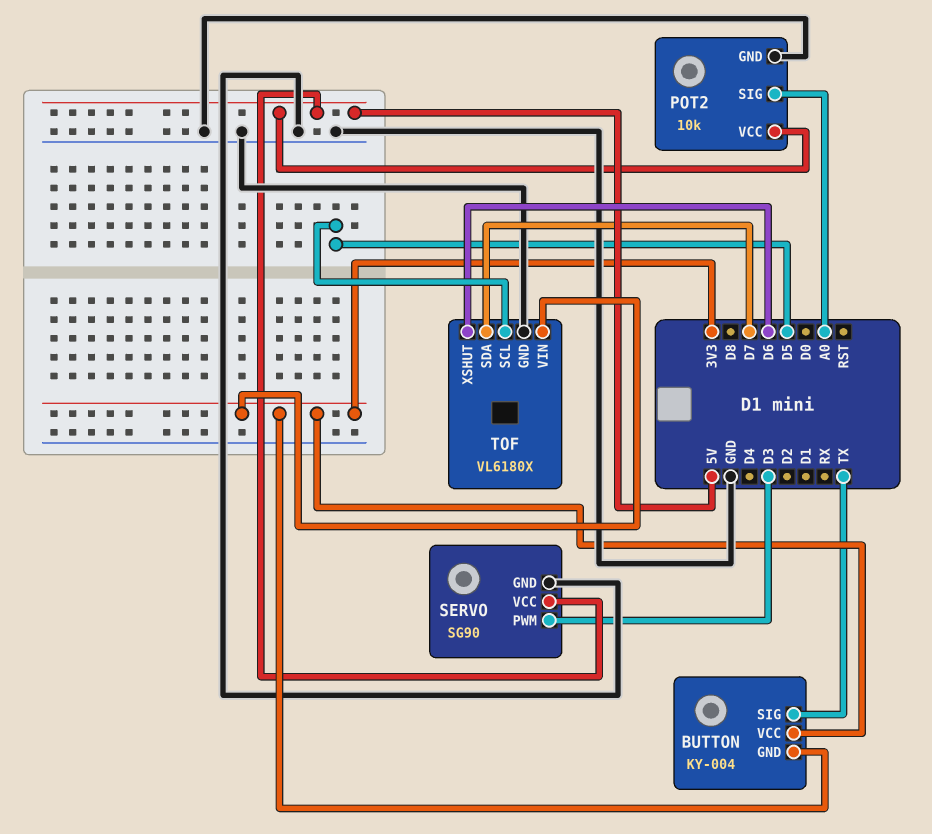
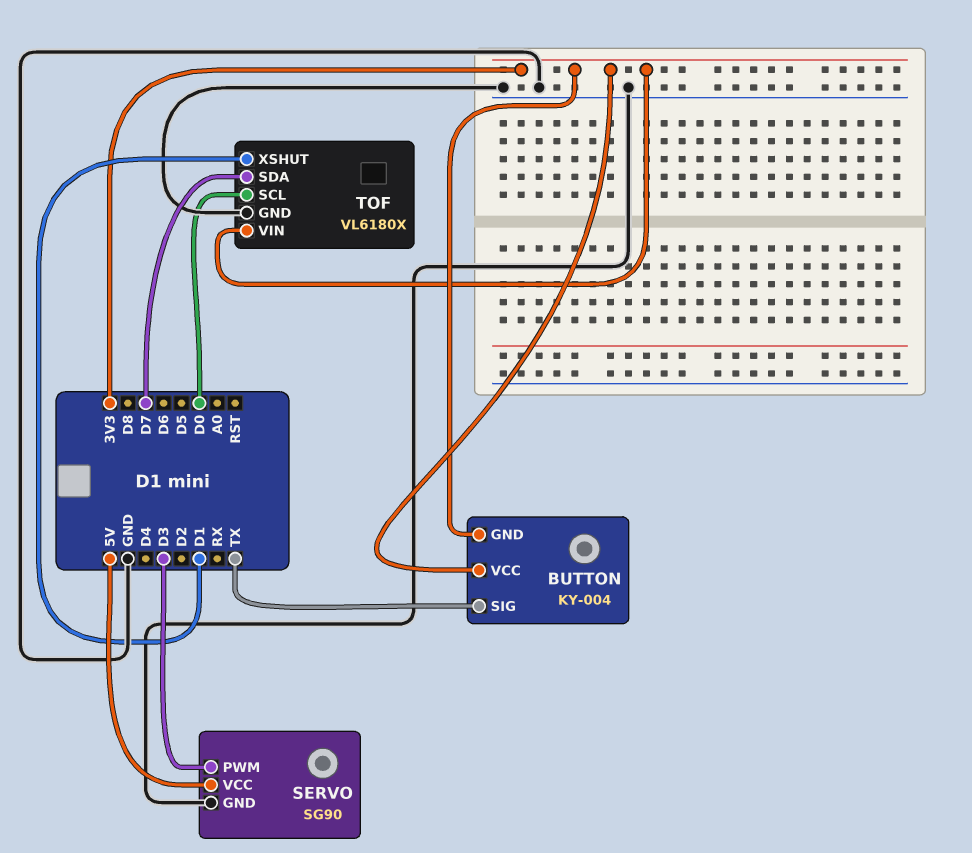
POT2: 10k -> none
POT2 pin GND: GND -> none
POT2 pin SIG: A0 -> none
POT2 pin VCC: 5V -> none
TOF pin SCL: D5 -> D0
TOF pin XSHUT: D6 -> D1

